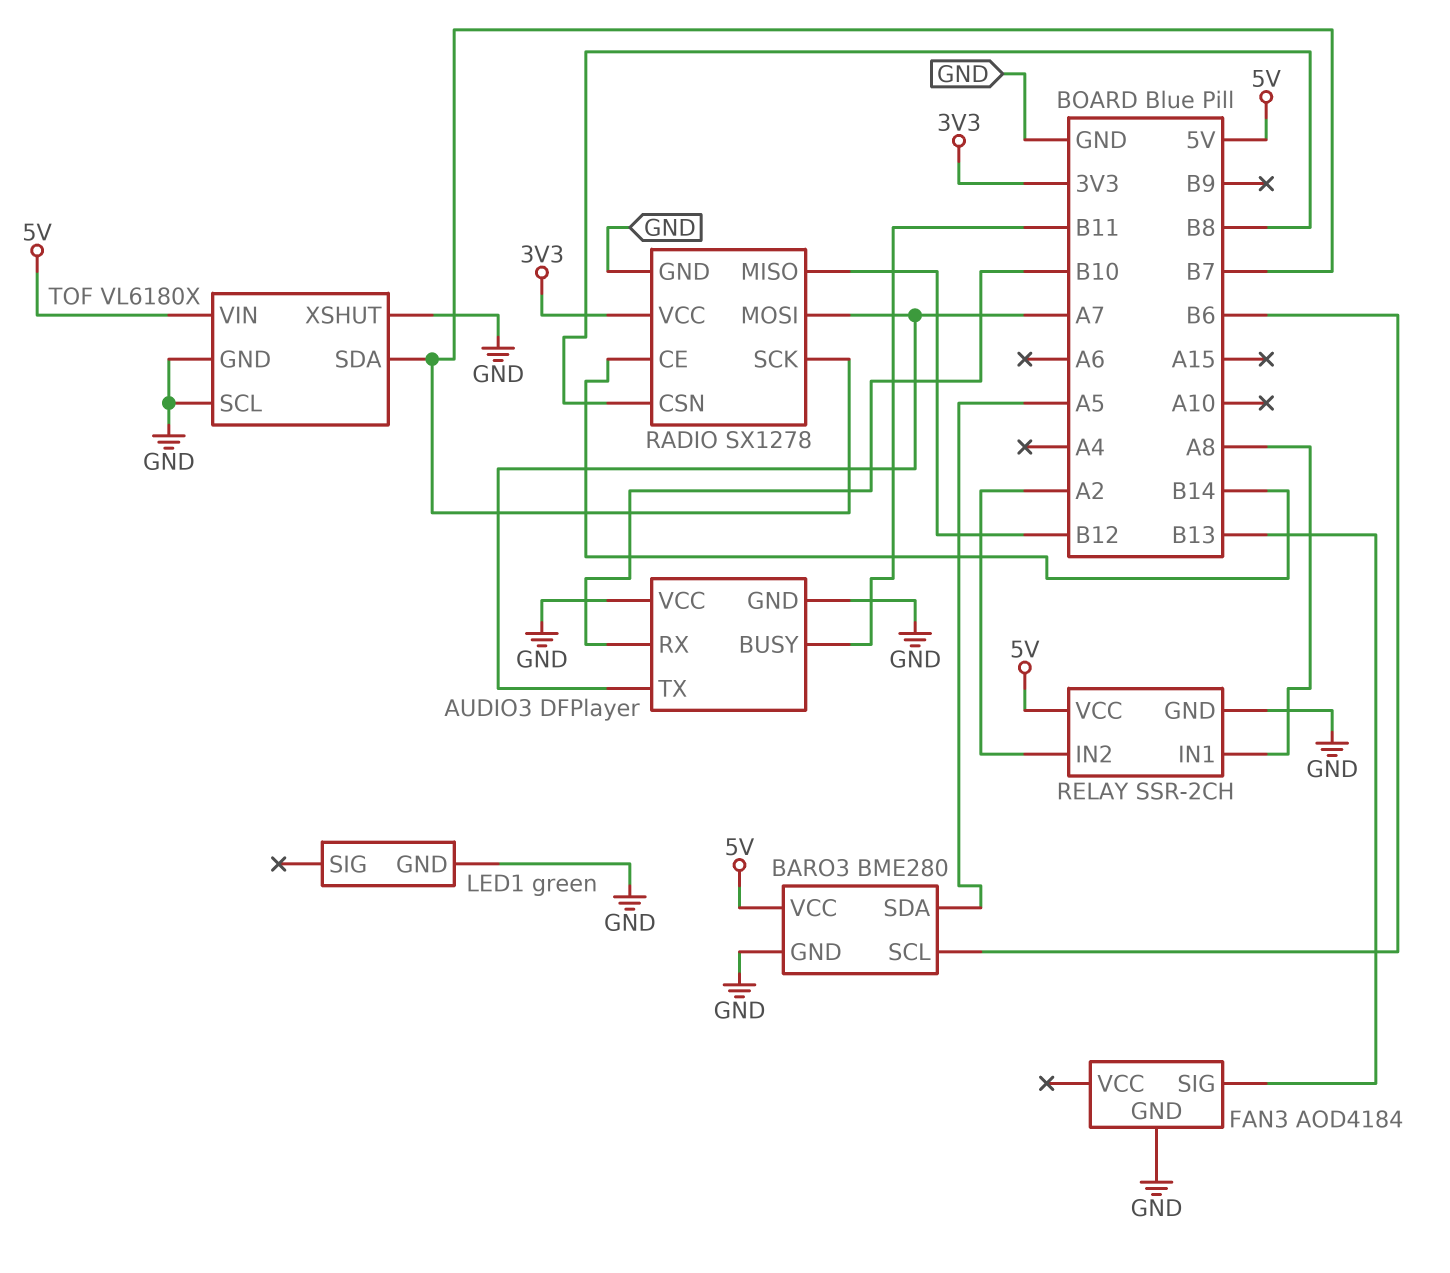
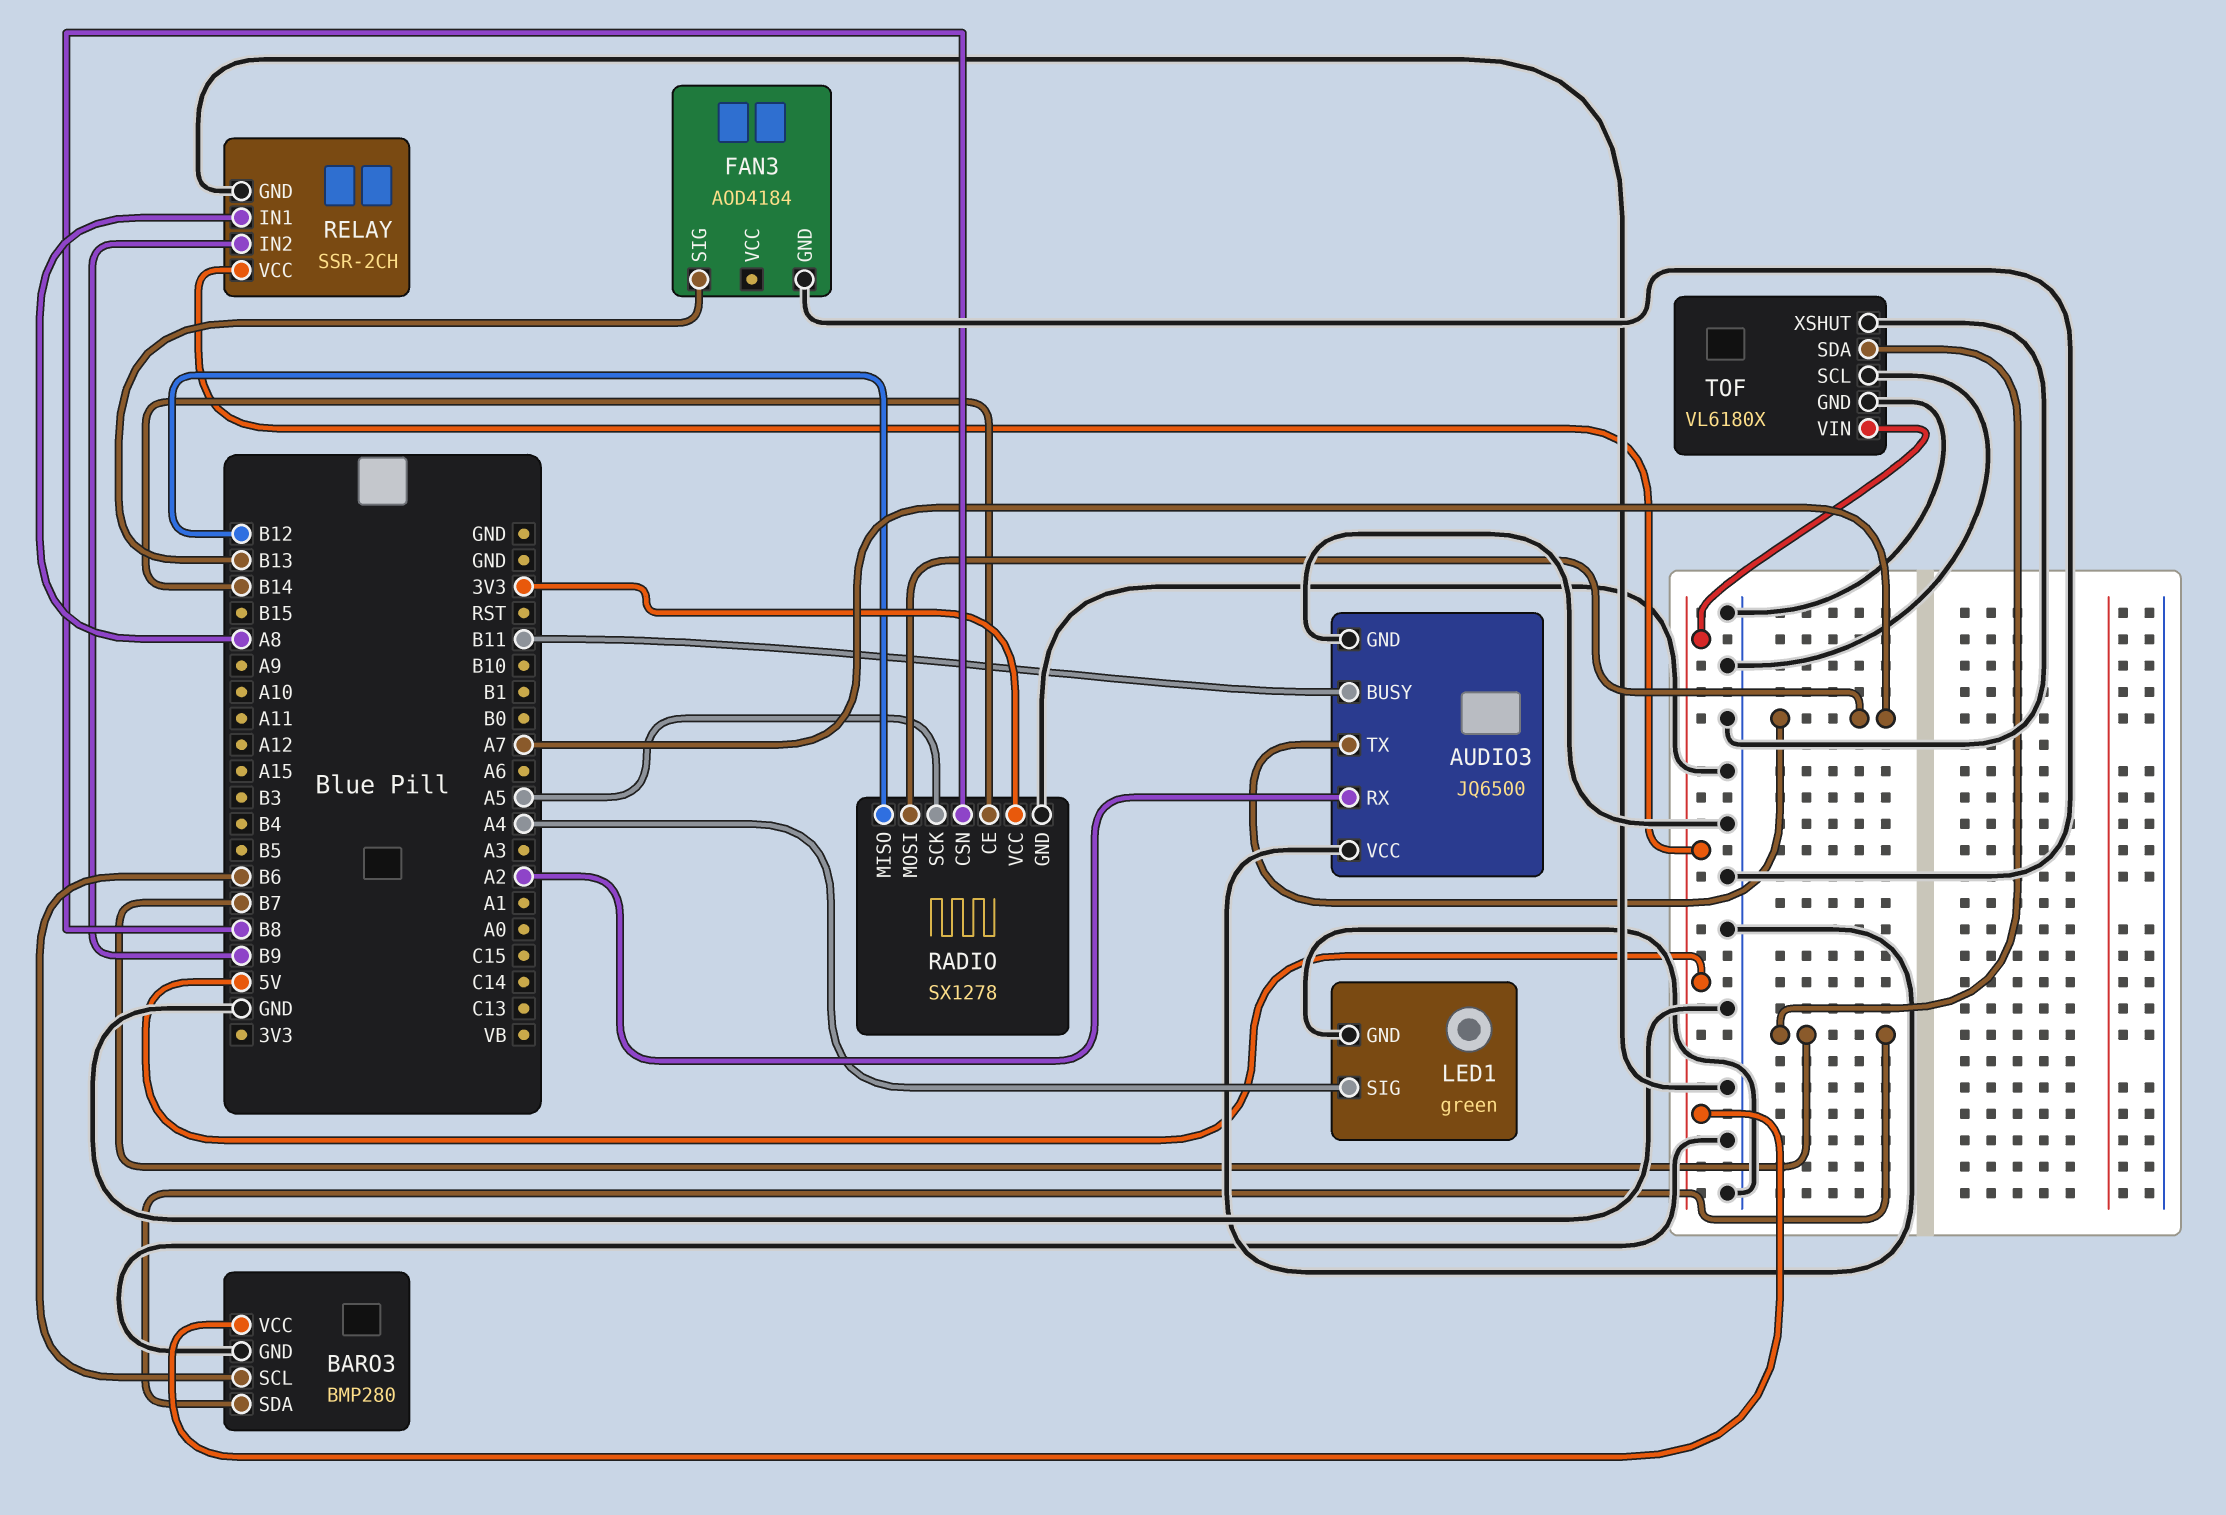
AUDIO3: DFPlayer -> JQ6500
AUDIO3 pin RX: B10 -> A2
BARO3: BME280 -> BMP280
BARO3 pin SDA: A5 -> B7
LED1 pin SIG: none -> A4
RADIO pin SCK: B7 -> A5
RELAY pin IN2: A2 -> B9

